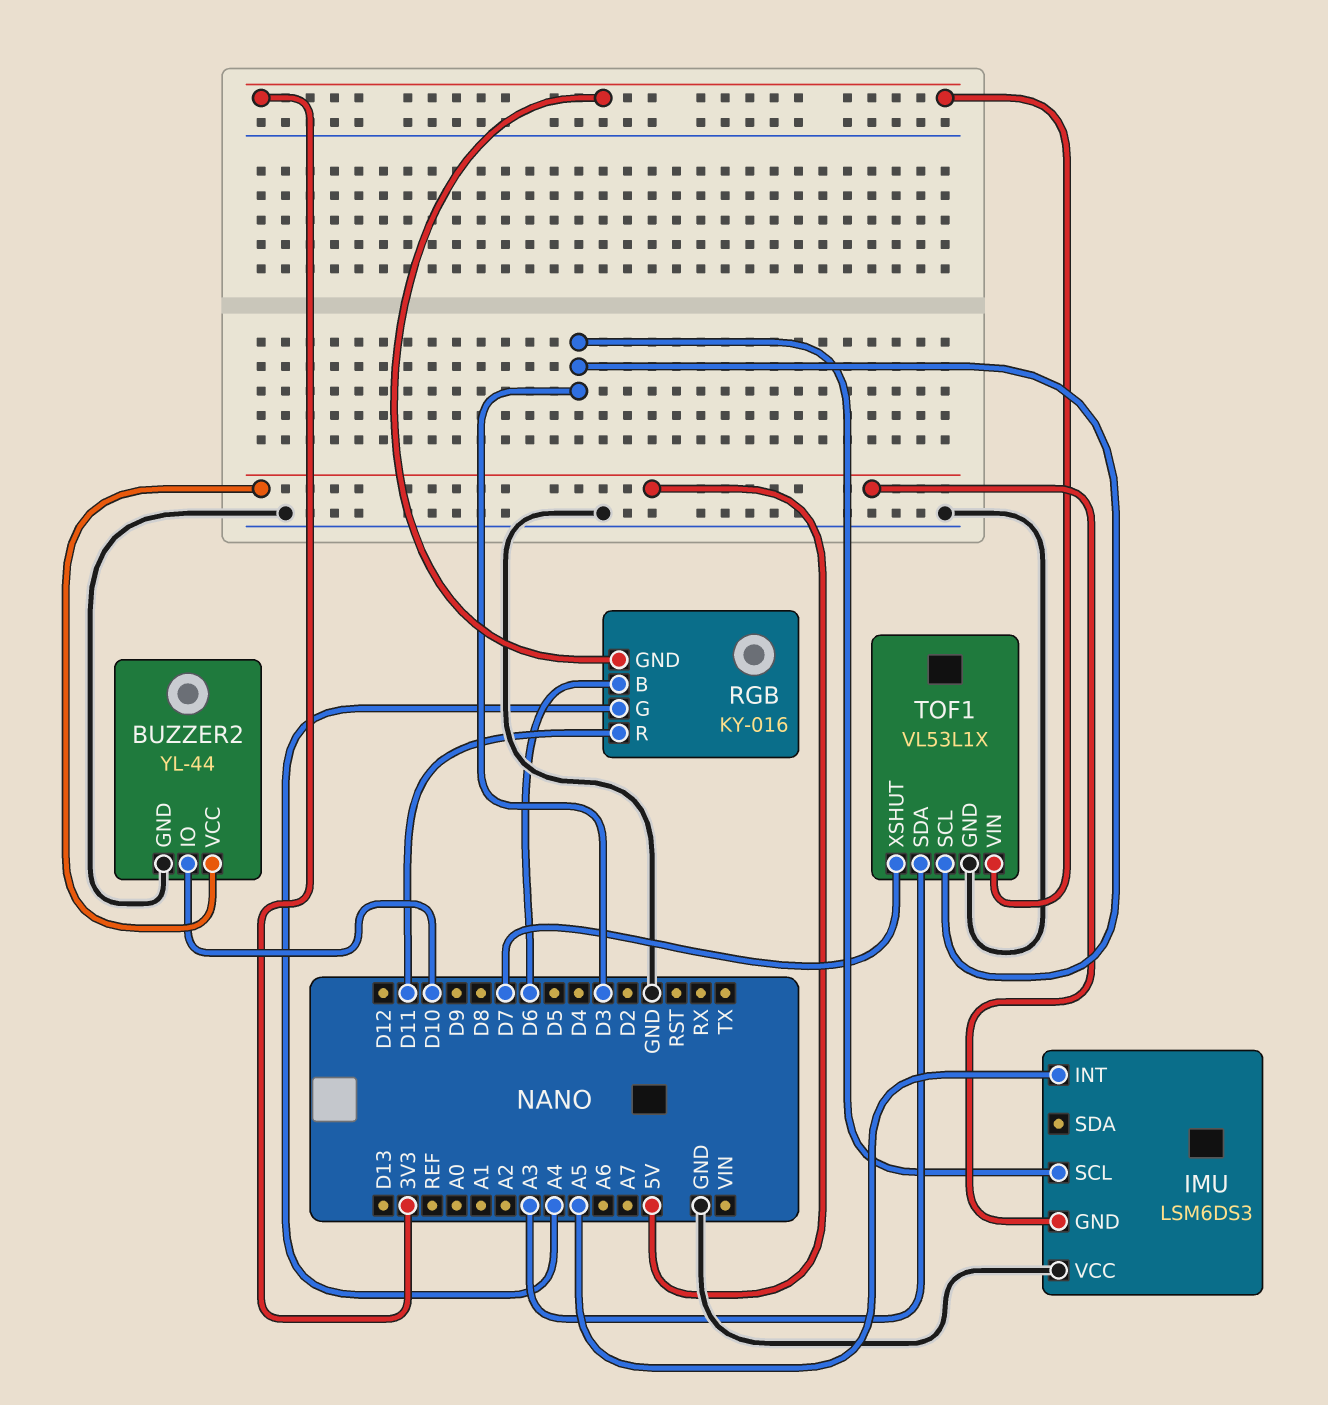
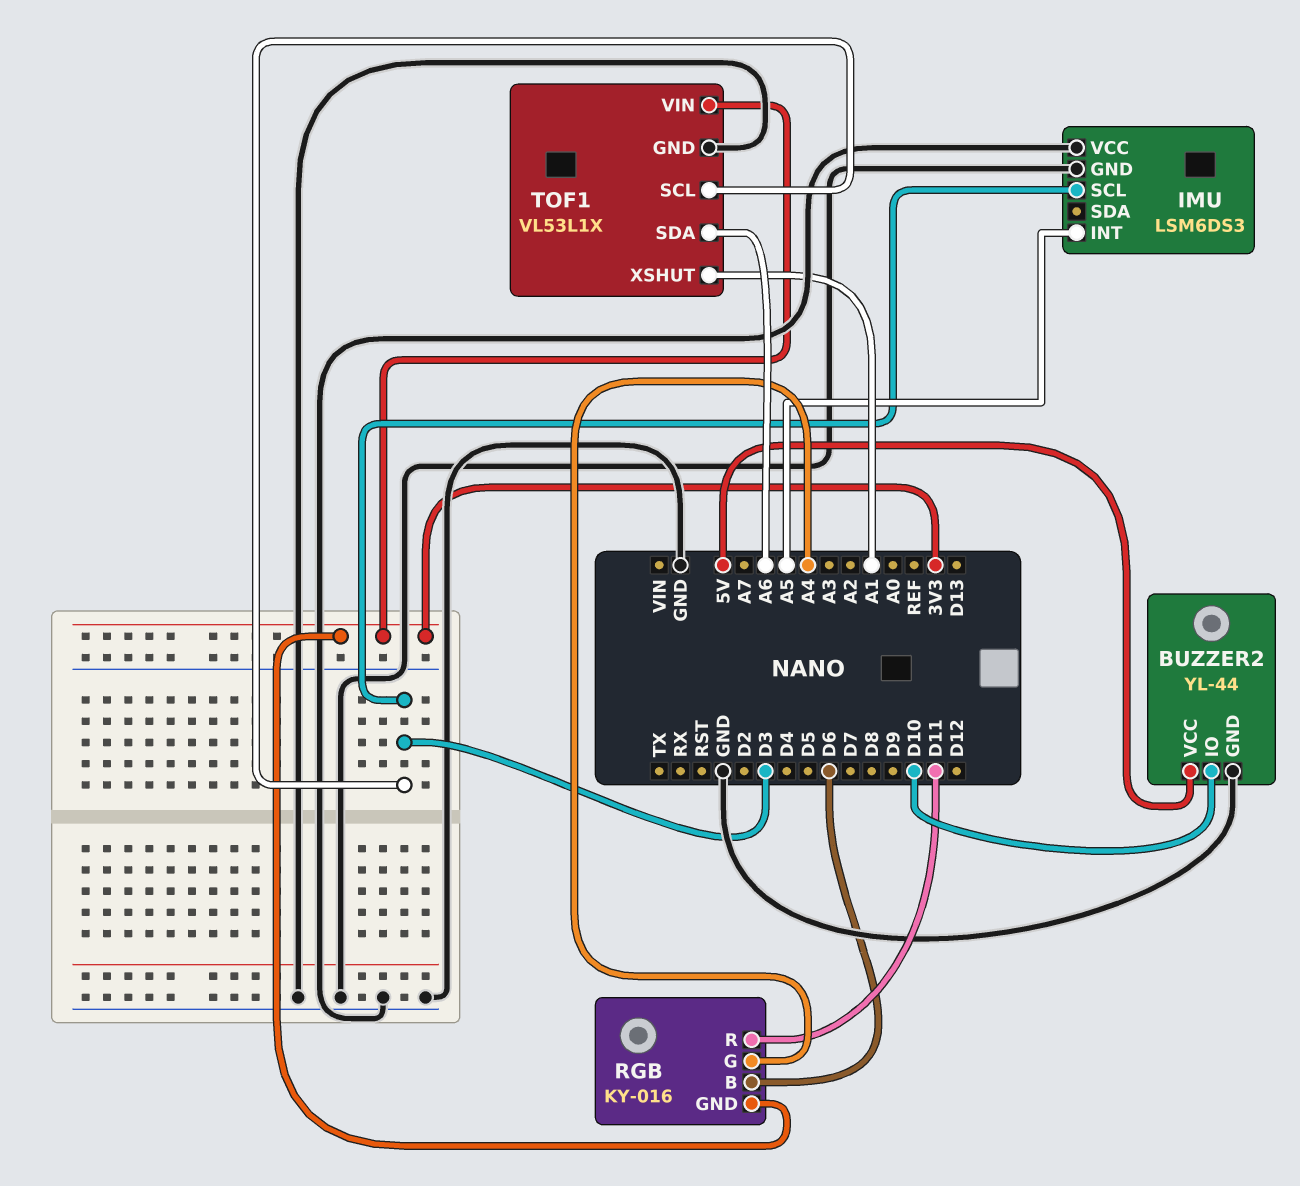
IMU pin GND: 5V -> GND
TOF1 pin SDA: A3 -> A6
TOF1 pin XSHUT: D7 -> A1

